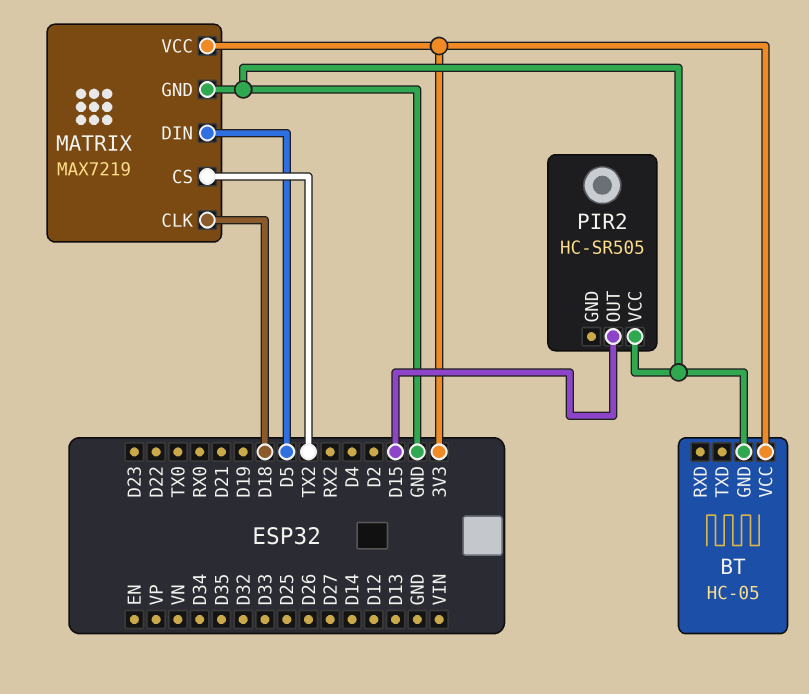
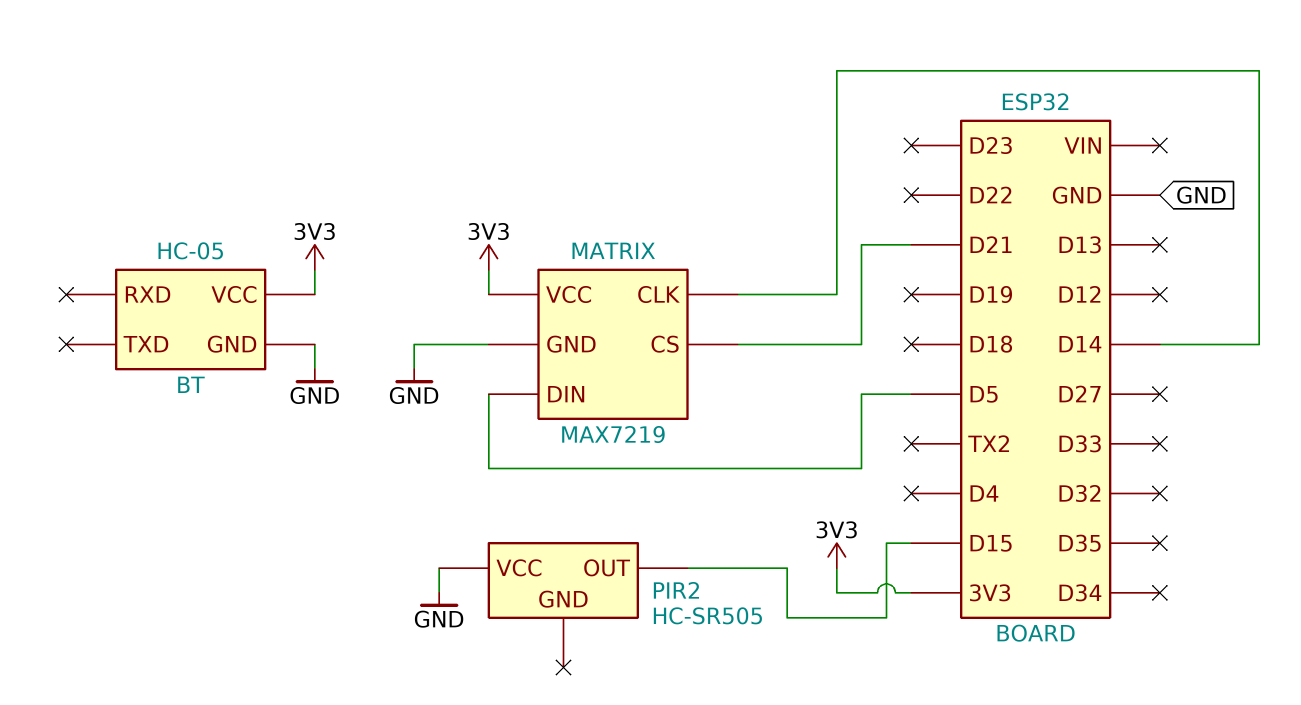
MATRIX pin CLK: D18 -> D14
MATRIX pin CS: TX2 -> D21

